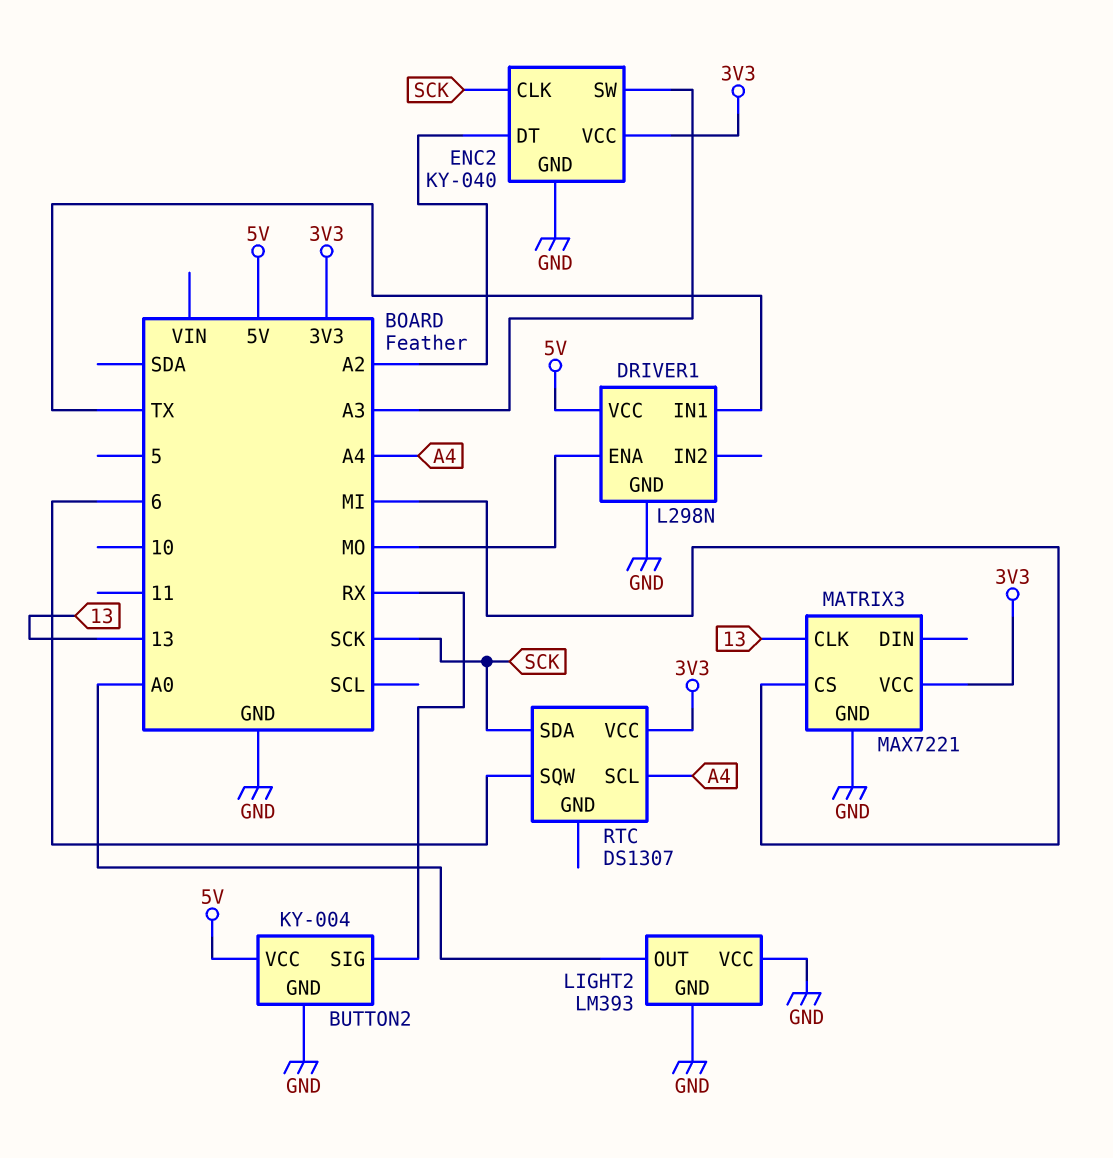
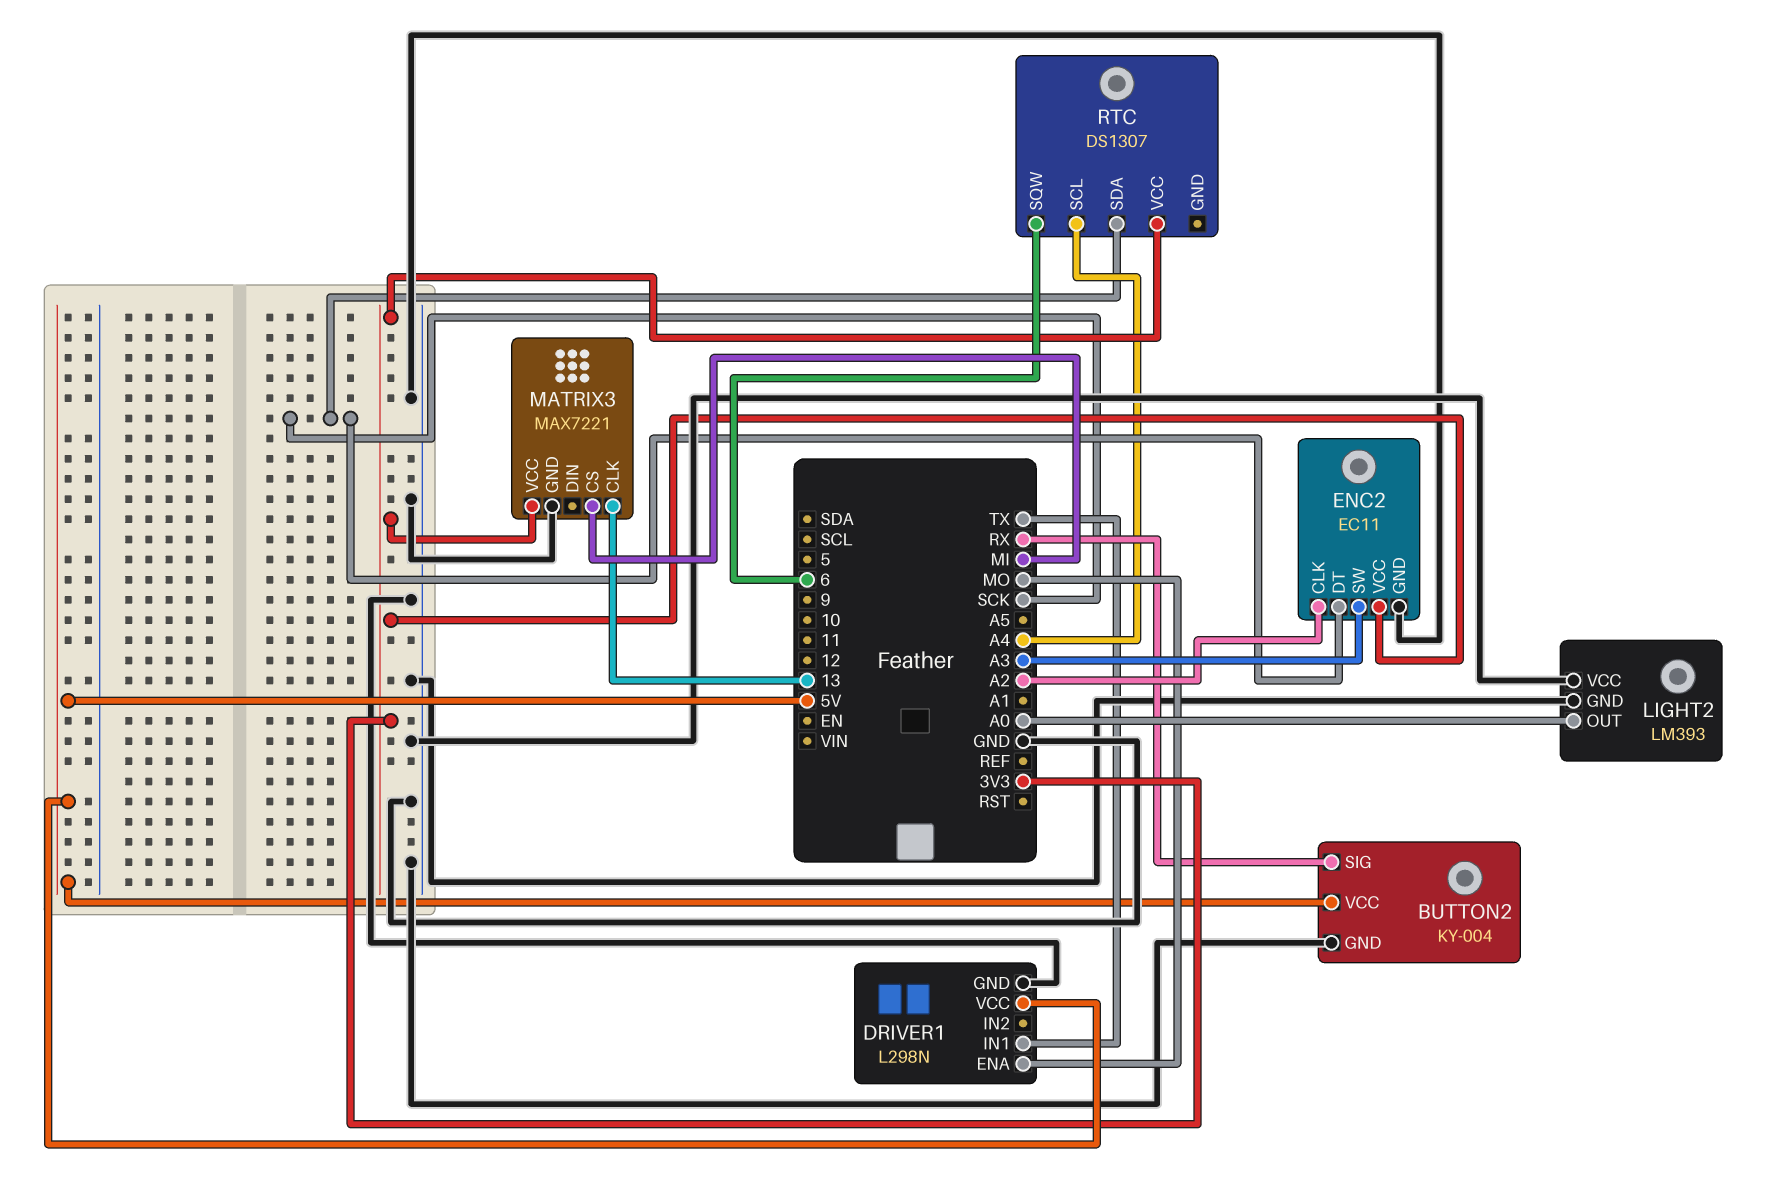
ENC2: KY-040 -> EC11
ENC2 pin CLK: SCK -> A2
ENC2 pin DT: A2 -> SCK

